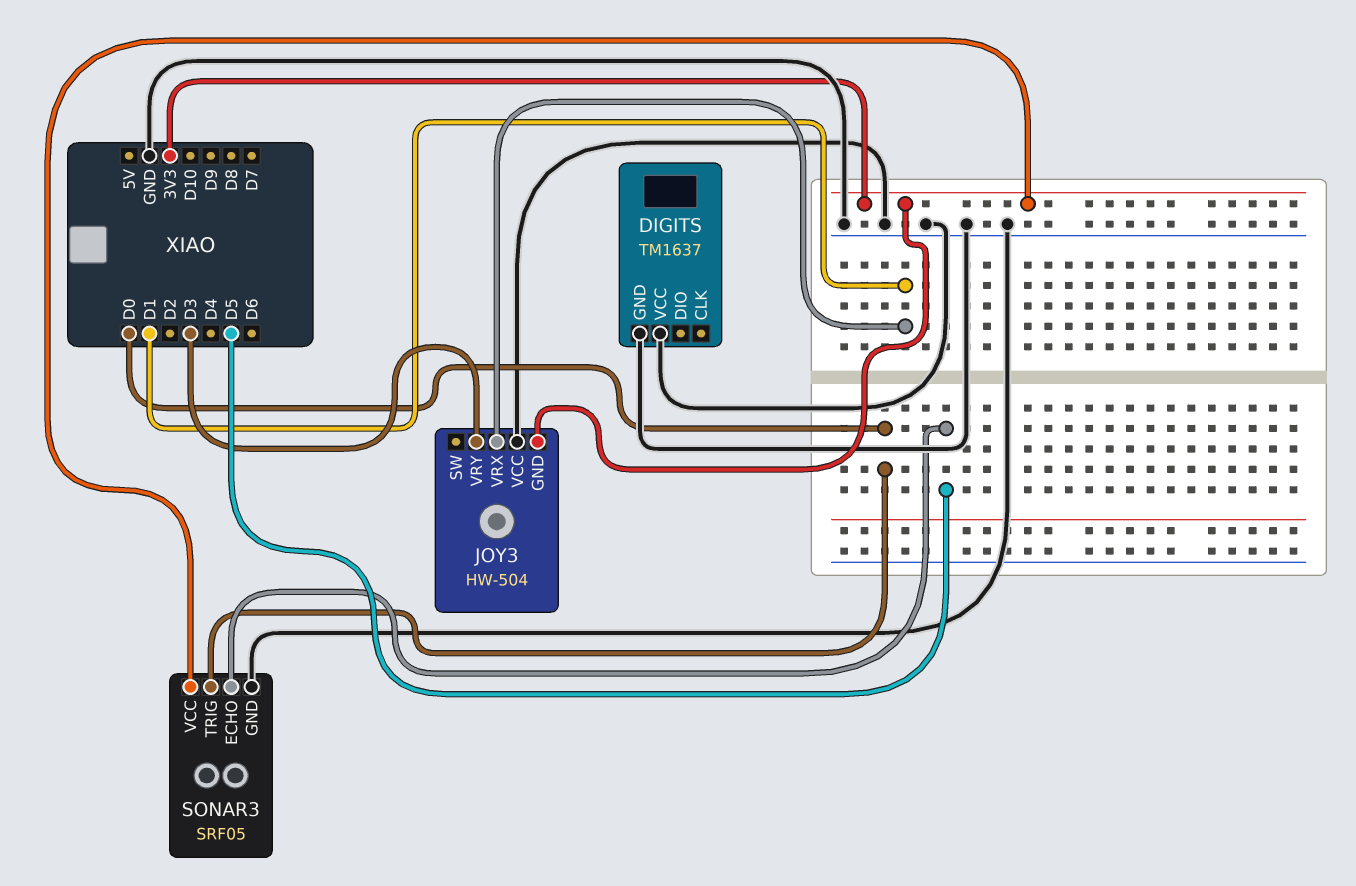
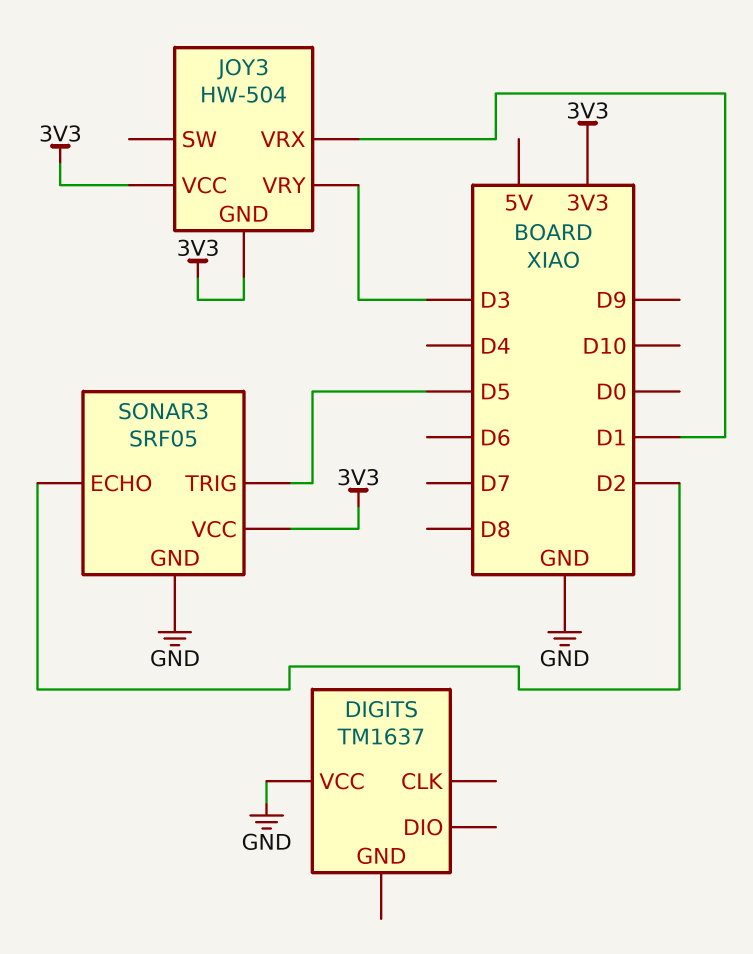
DIGITS pin GND: GND -> none
JOY3 pin VCC: GND -> 3V3
SONAR3 pin ECHO: D5 -> D2
SONAR3 pin TRIG: D0 -> D5

